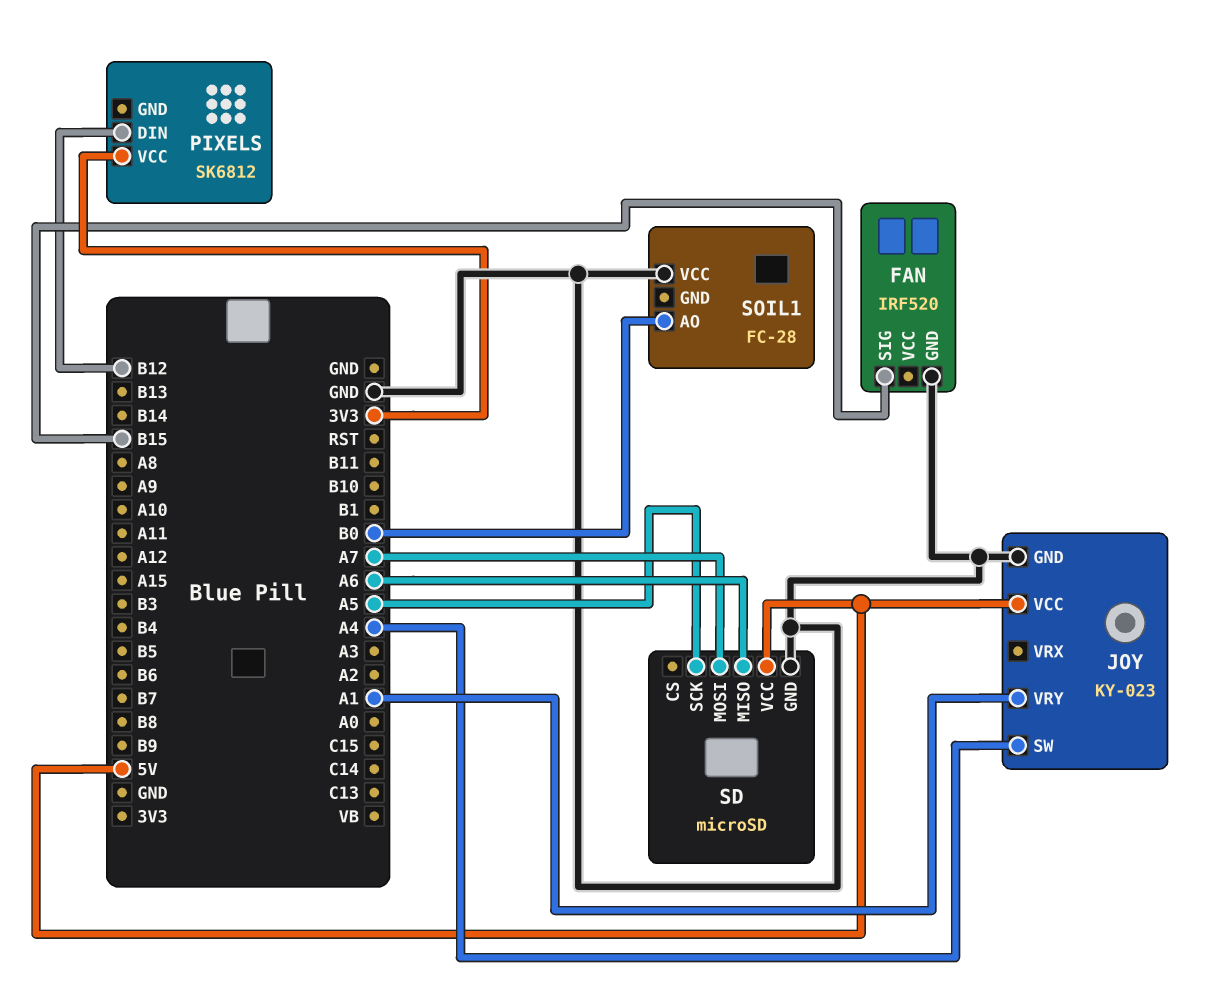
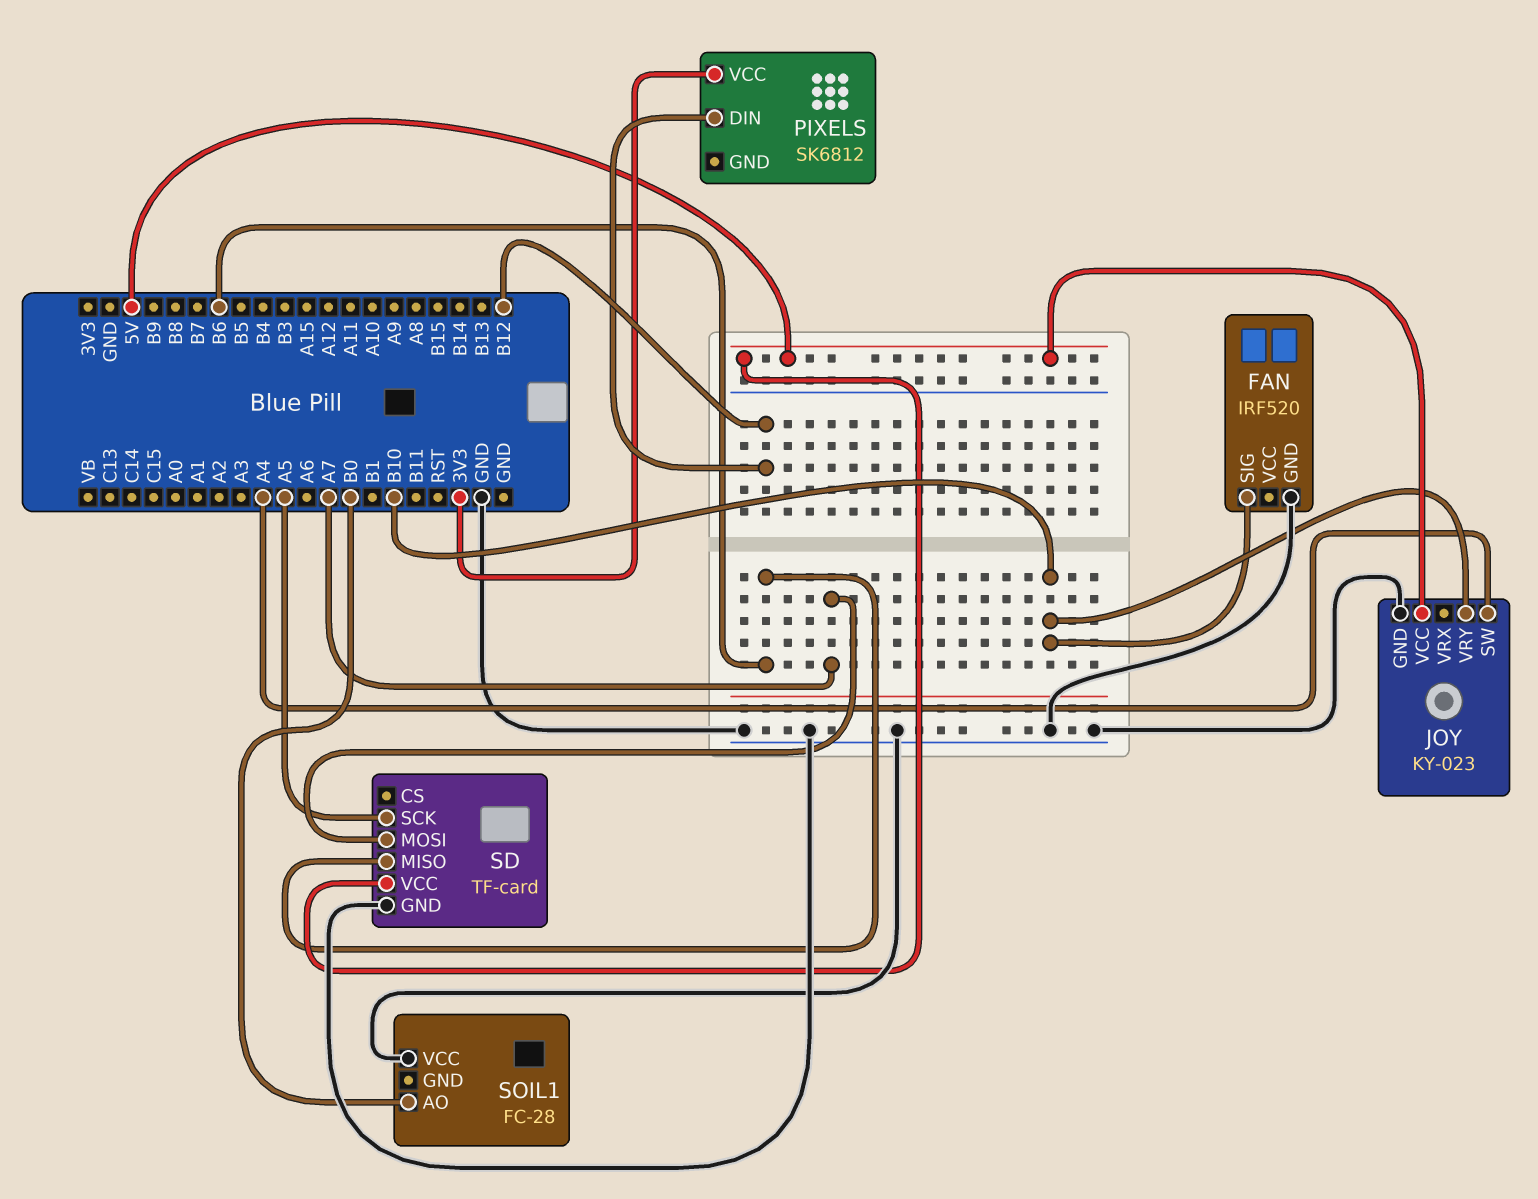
FAN pin SIG: B15 -> B10
JOY pin VRY: A1 -> B10
SD: microSD -> TF-card
SD pin MISO: A6 -> B6

